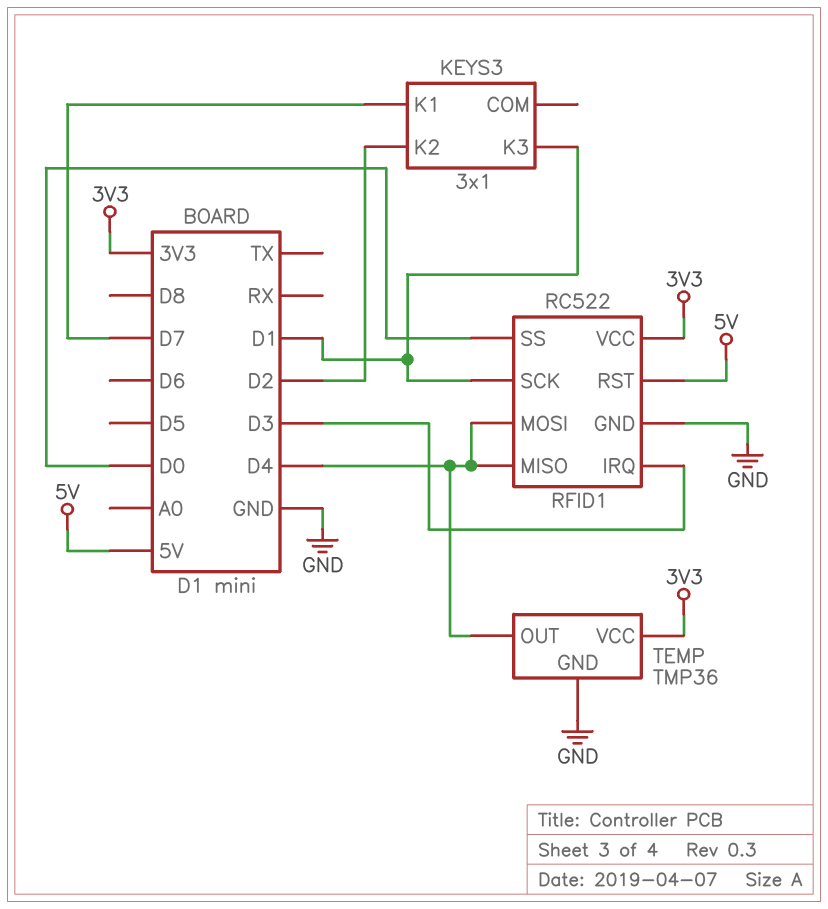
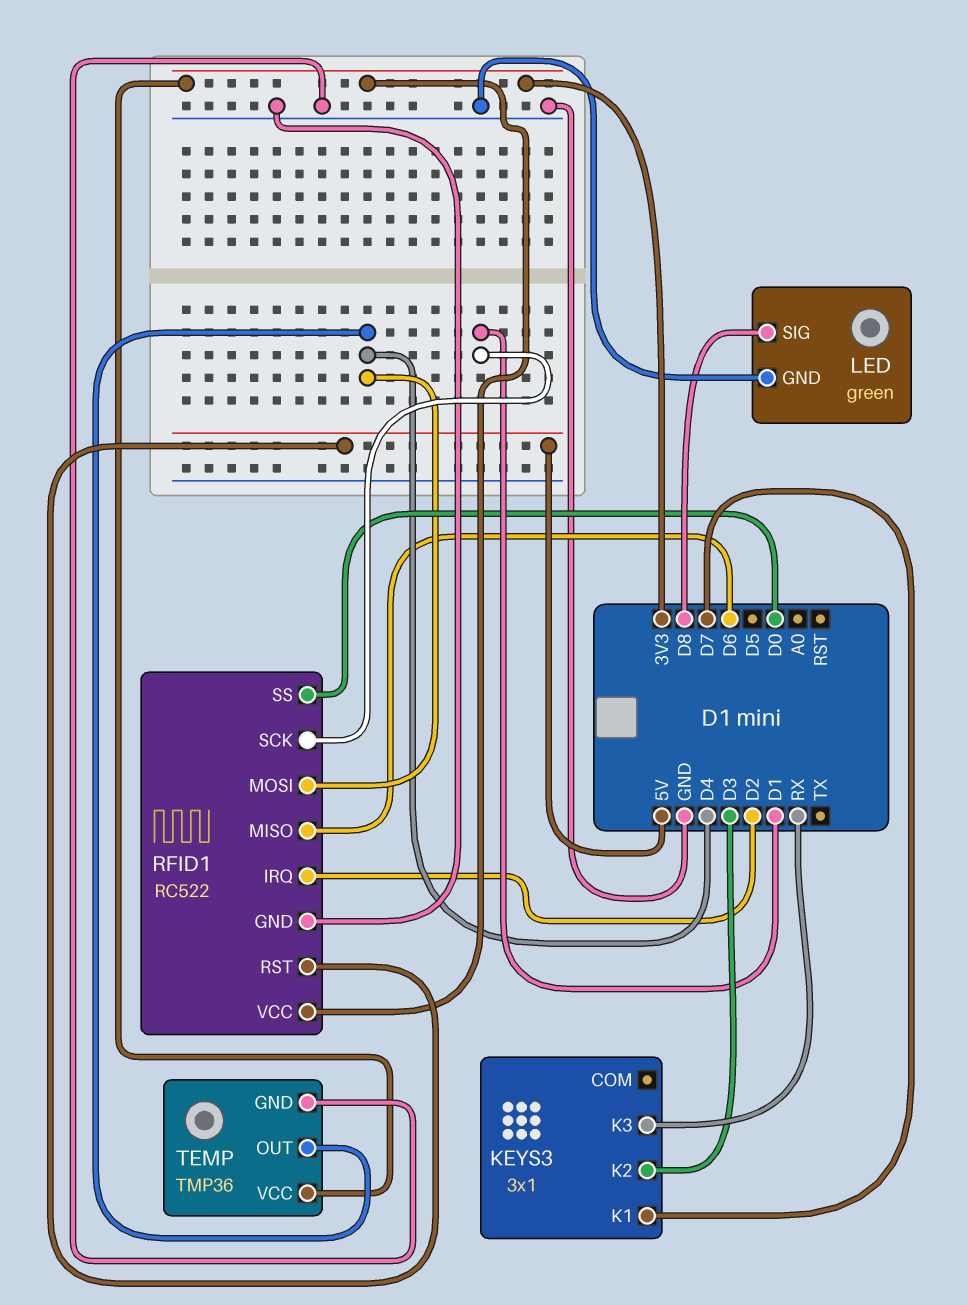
KEYS3 pin K2: D2 -> D3
KEYS3 pin K3: D1 -> RX
LED: none -> green
LED pin GND: none -> GND
LED pin SIG: none -> D8
RFID1 pin IRQ: D3 -> D2
RFID1 pin MISO: D4 -> D6

